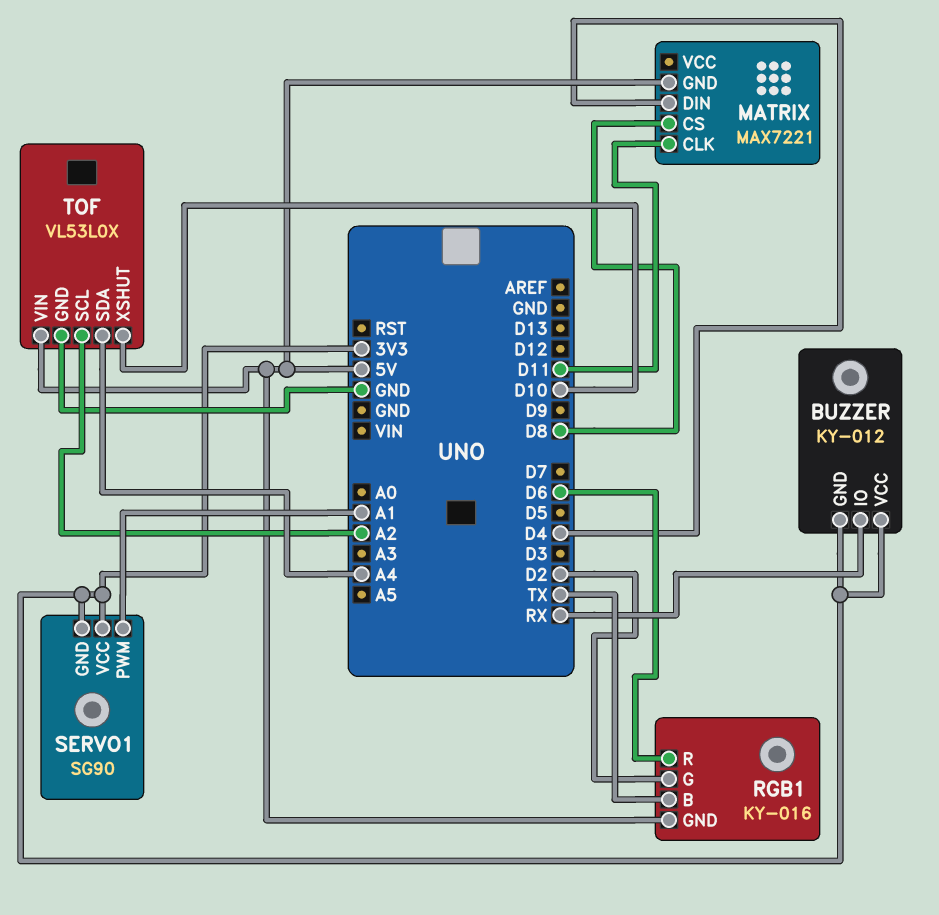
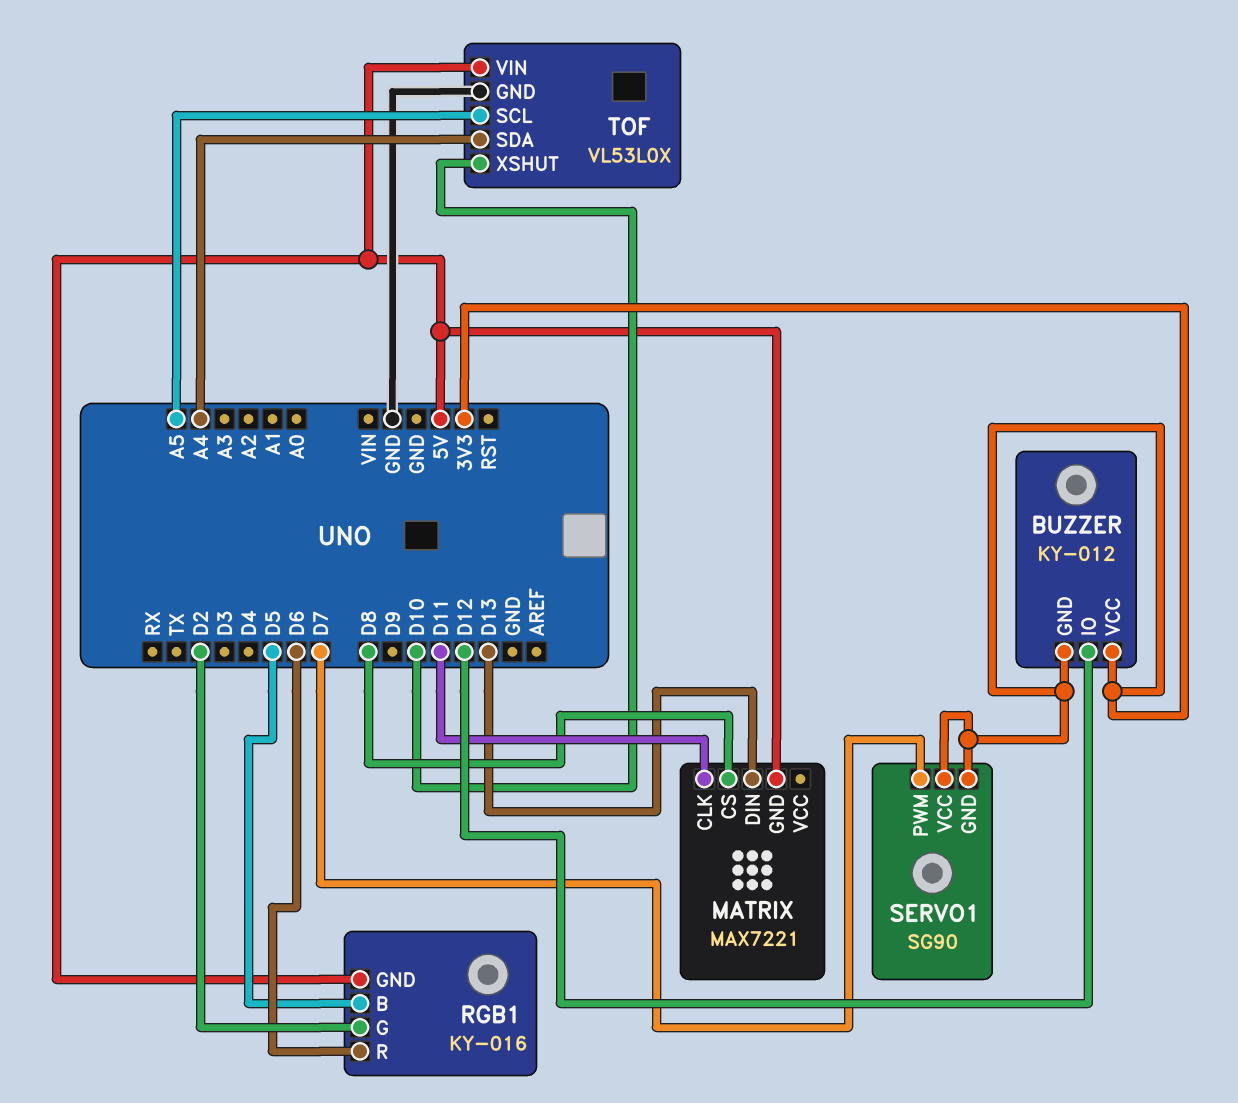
BUZZER pin IO: RX -> D12
MATRIX pin DIN: D4 -> D13
RGB1 pin B: TX -> D5
SERVO1 pin PWM: A1 -> D7
TOF pin SCL: A2 -> A5

